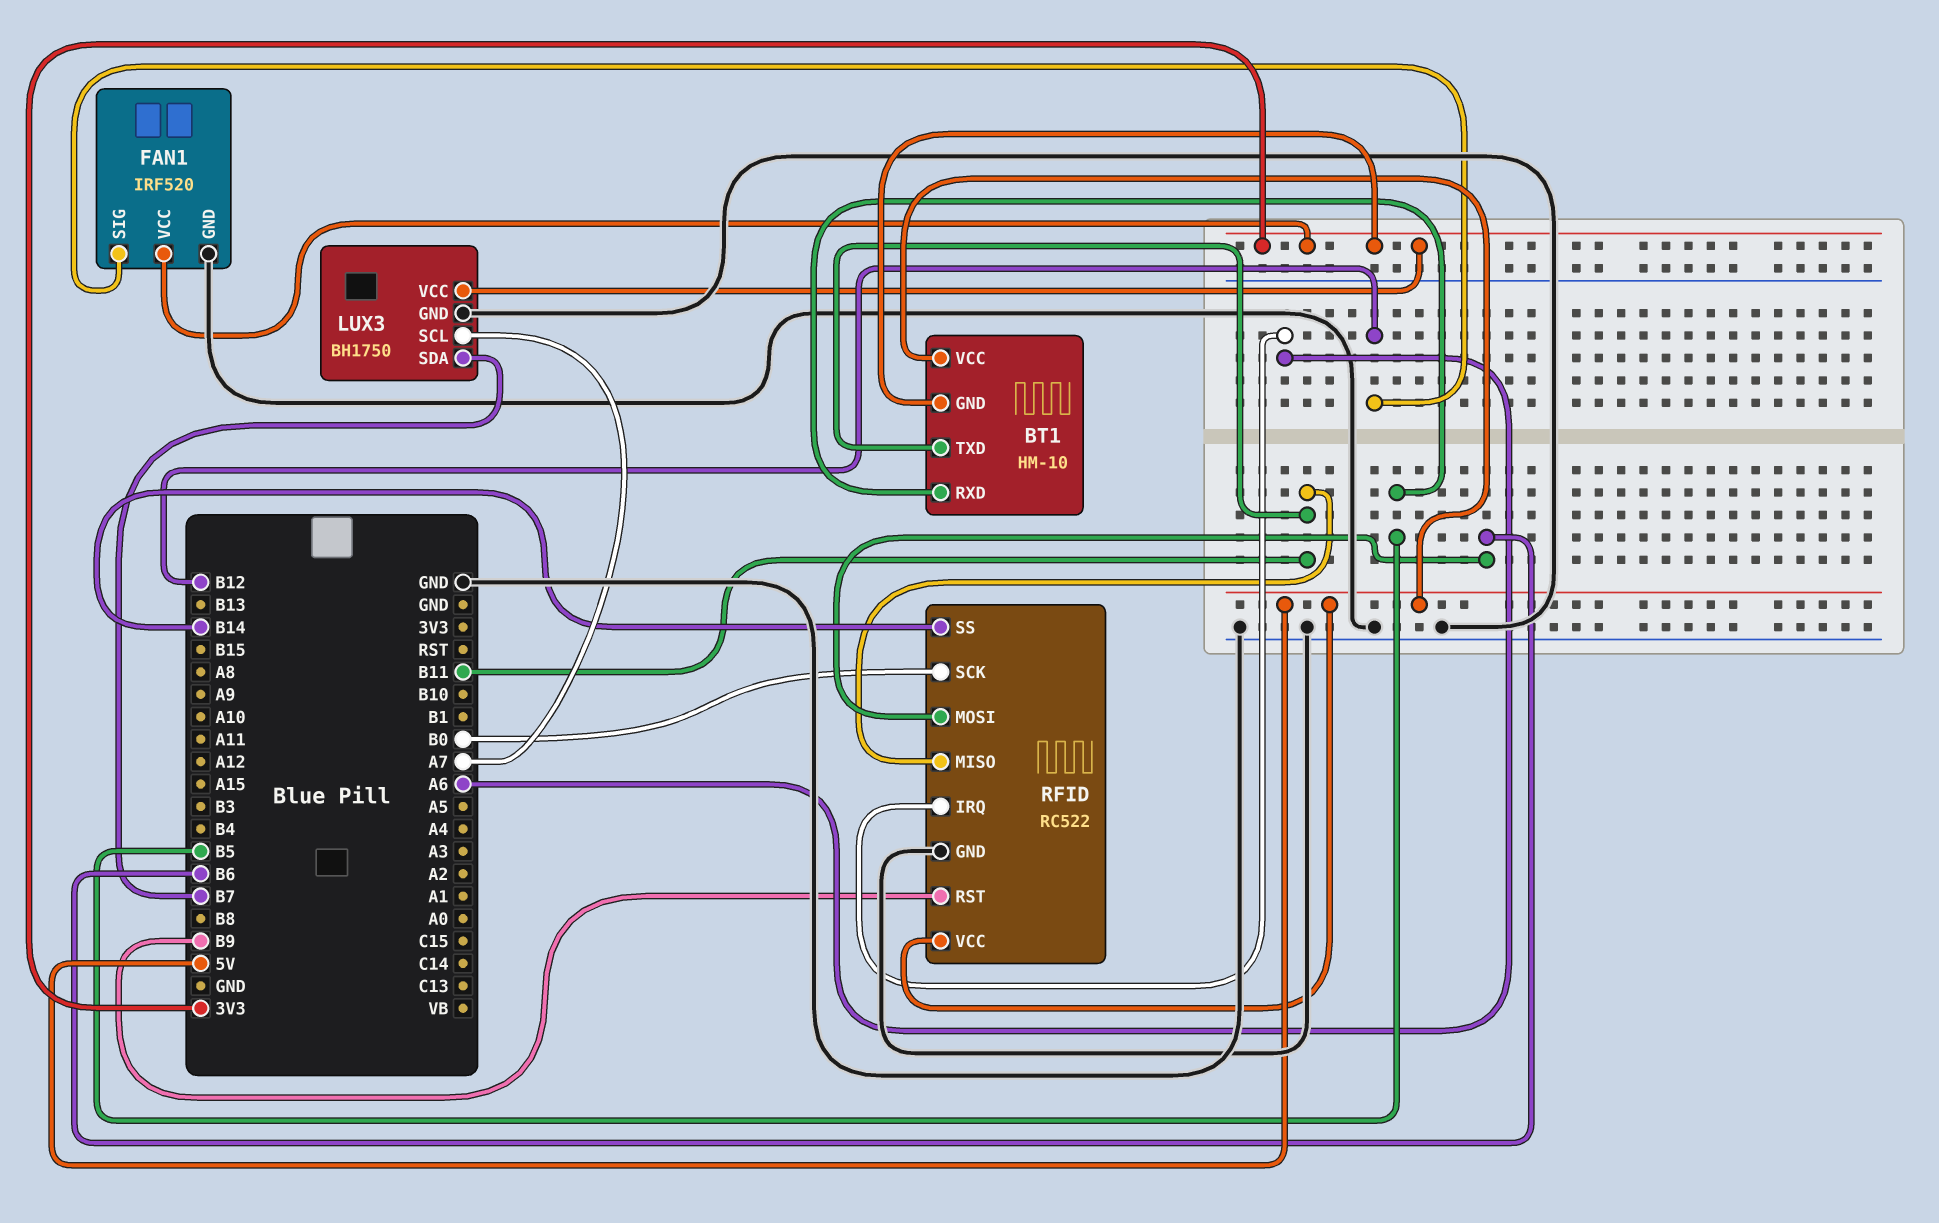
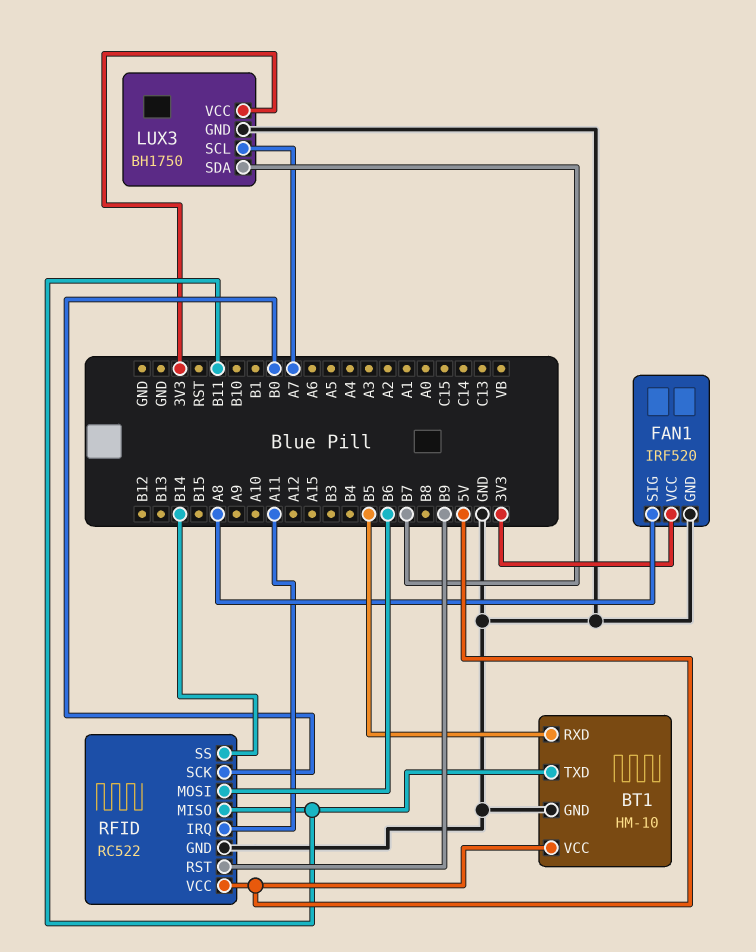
BT1 pin GND: 3V3 -> GND
FAN1 pin SIG: B12 -> A8
RFID pin IRQ: A6 -> A11

